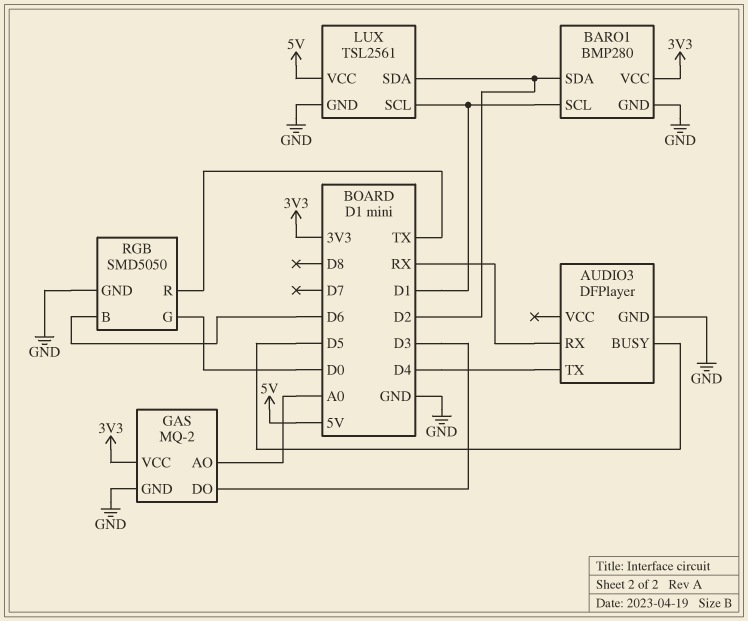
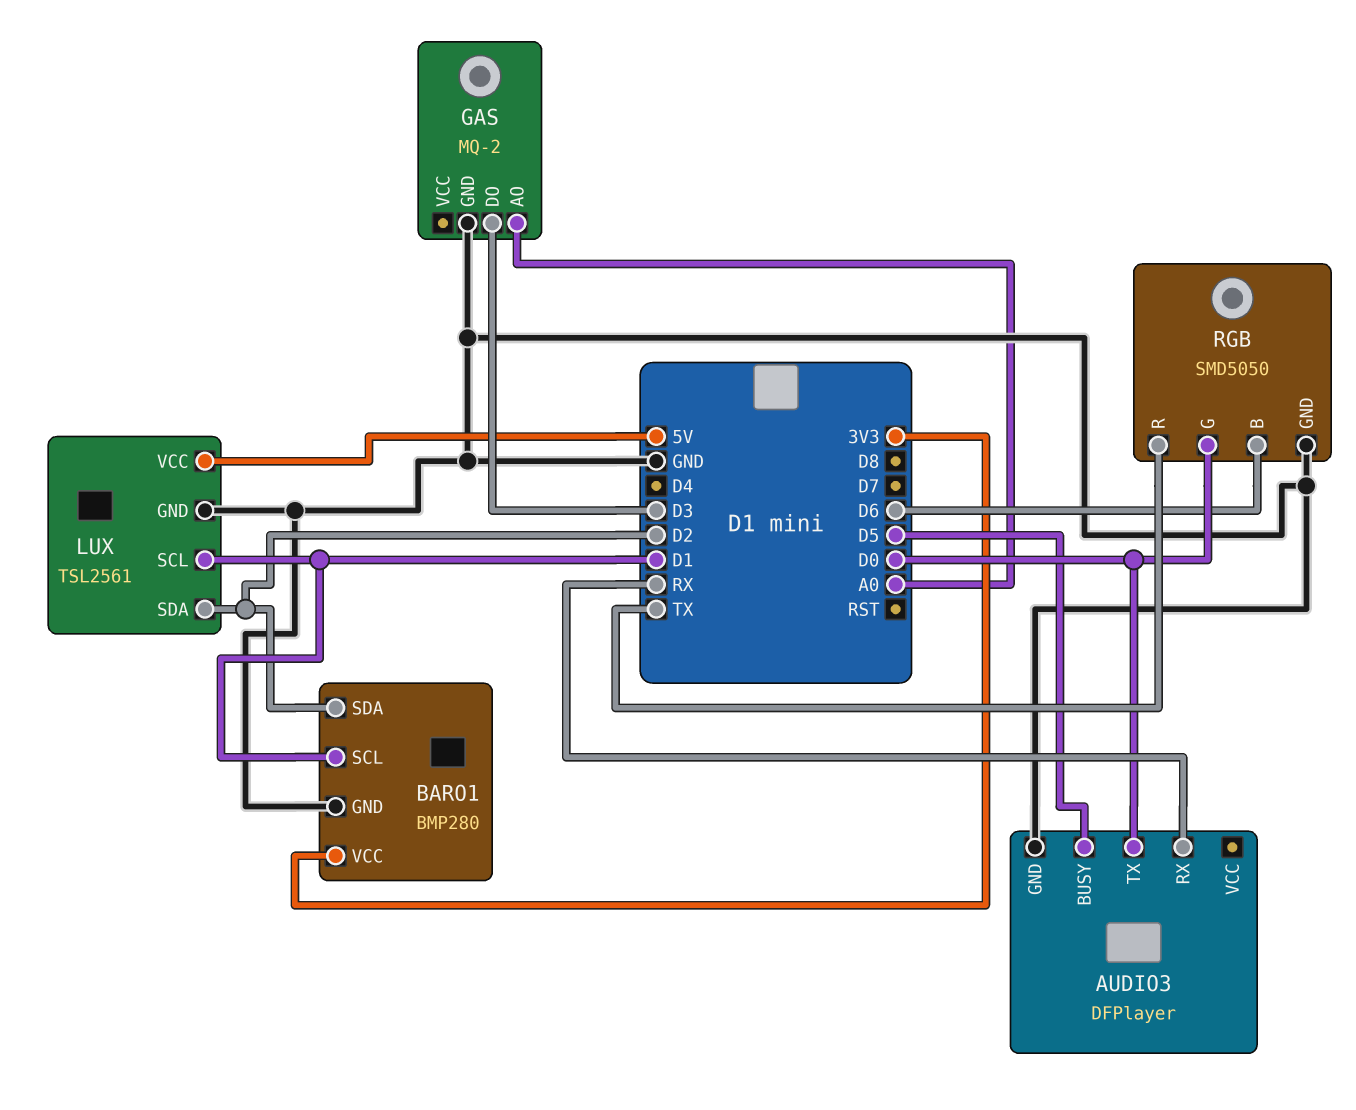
AUDIO3 pin TX: D4 -> D0
GAS pin VCC: 3V3 -> none

